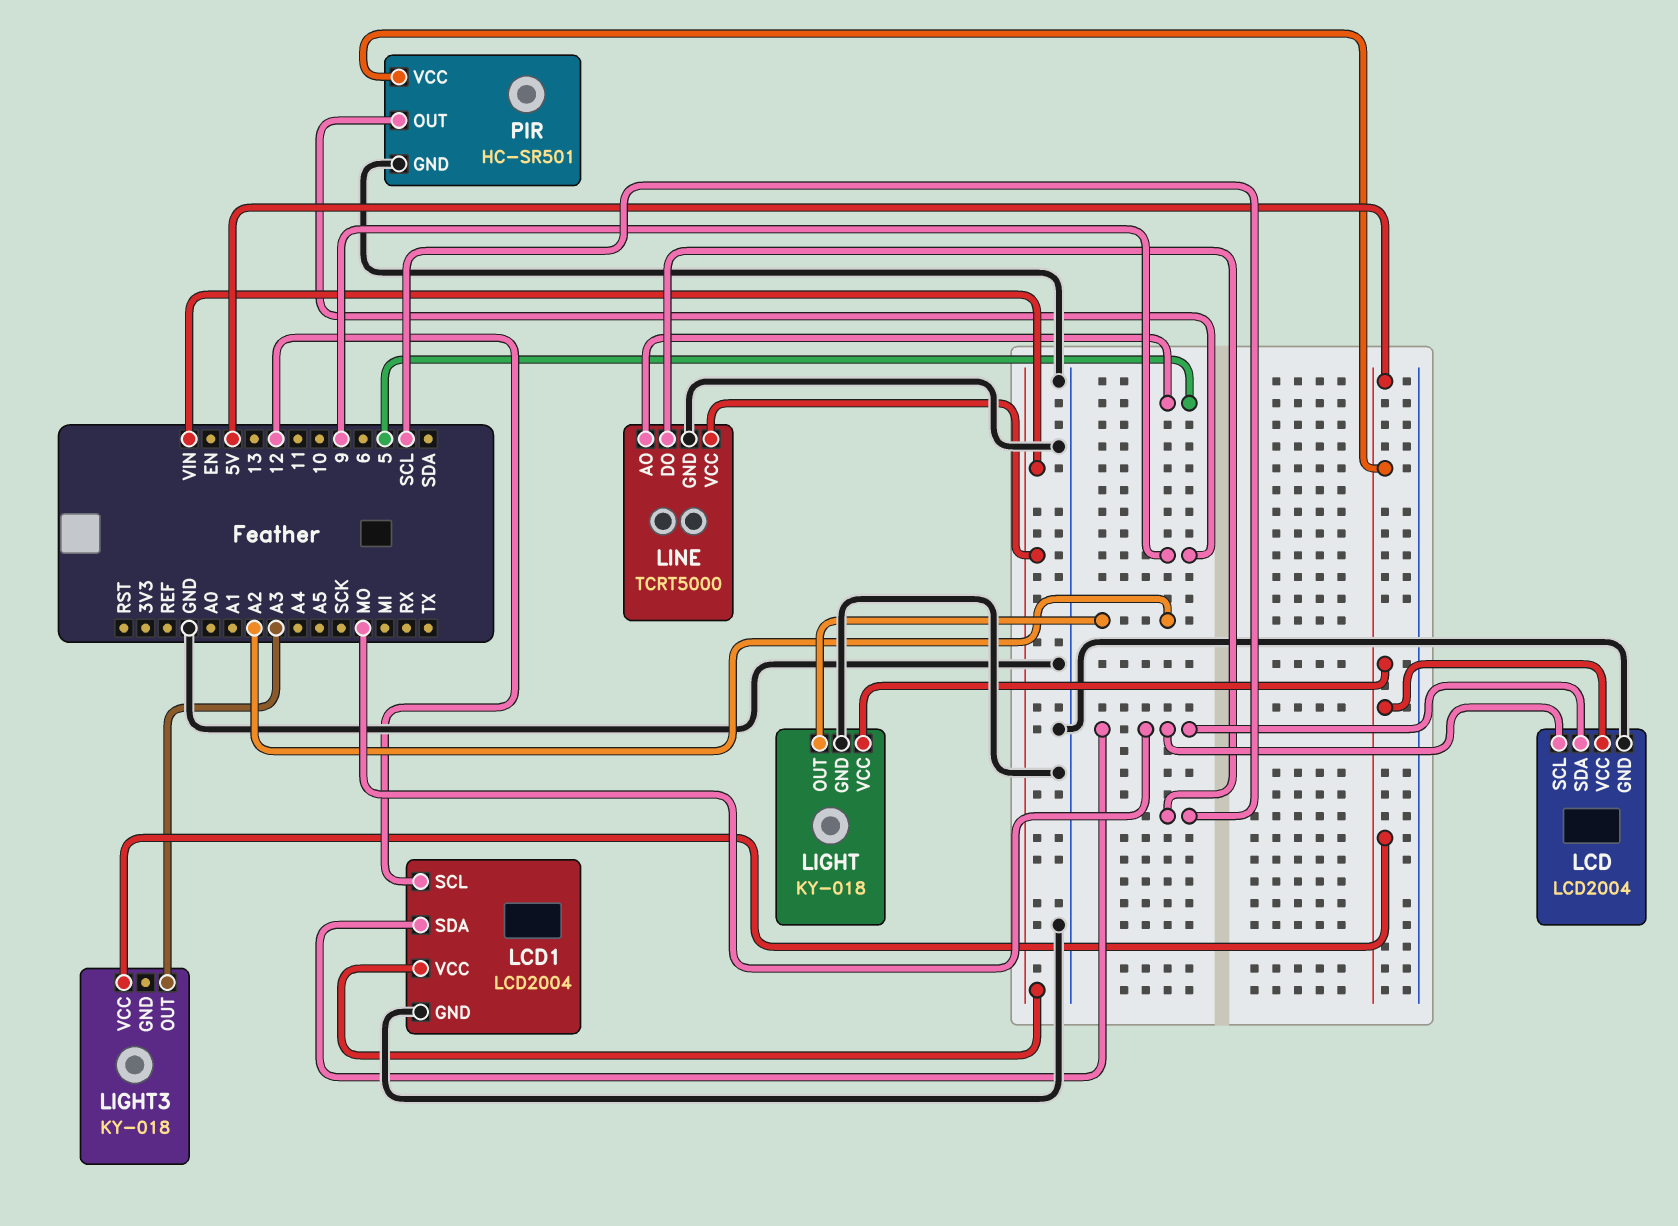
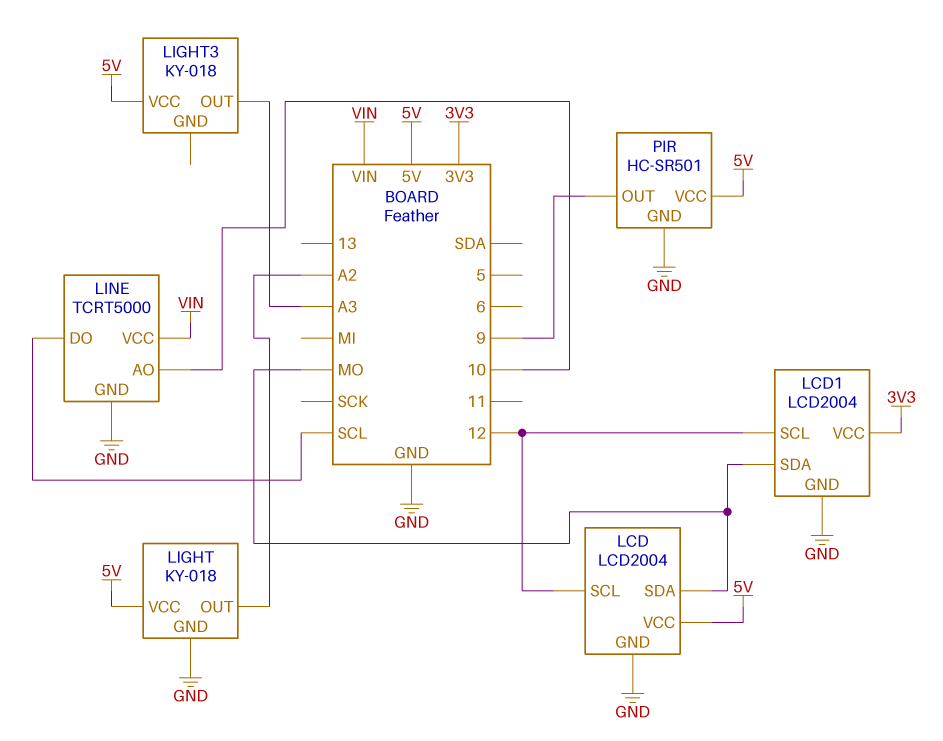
LCD pin SCL: MO -> 12
LCD1 pin VCC: VIN -> 3V3
LINE pin AO: 5 -> 10

